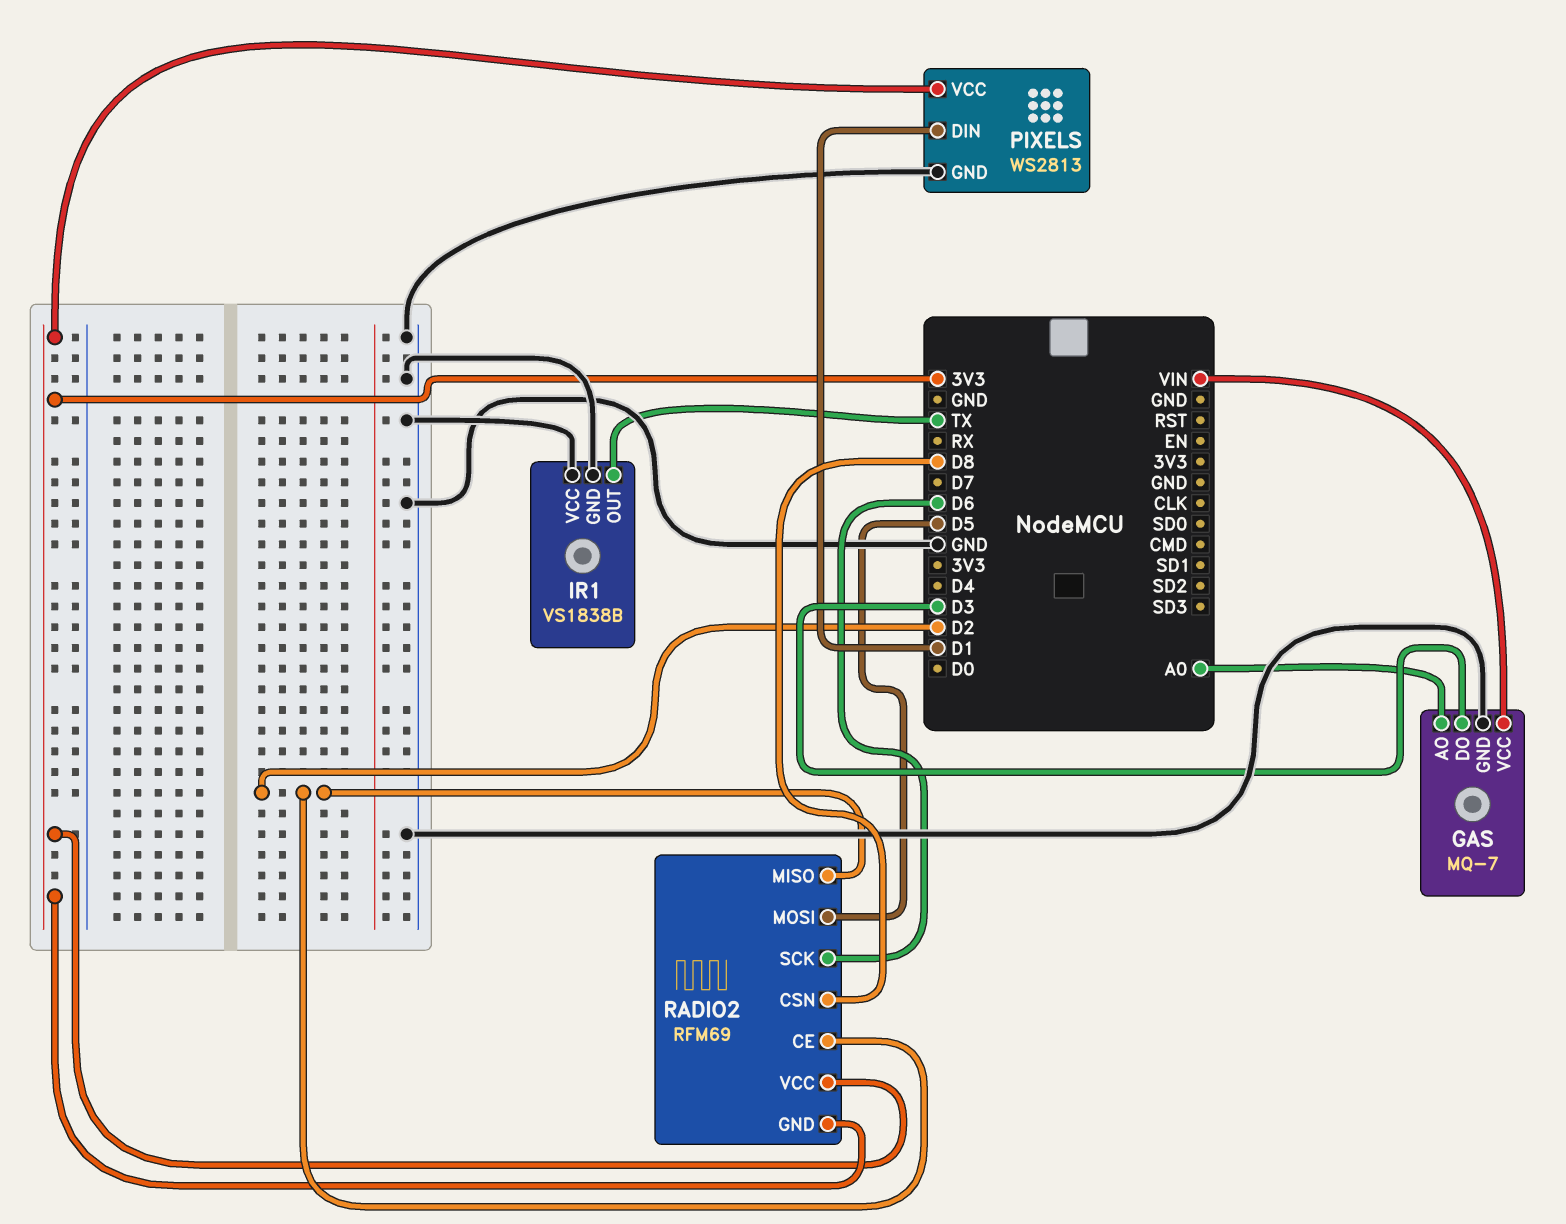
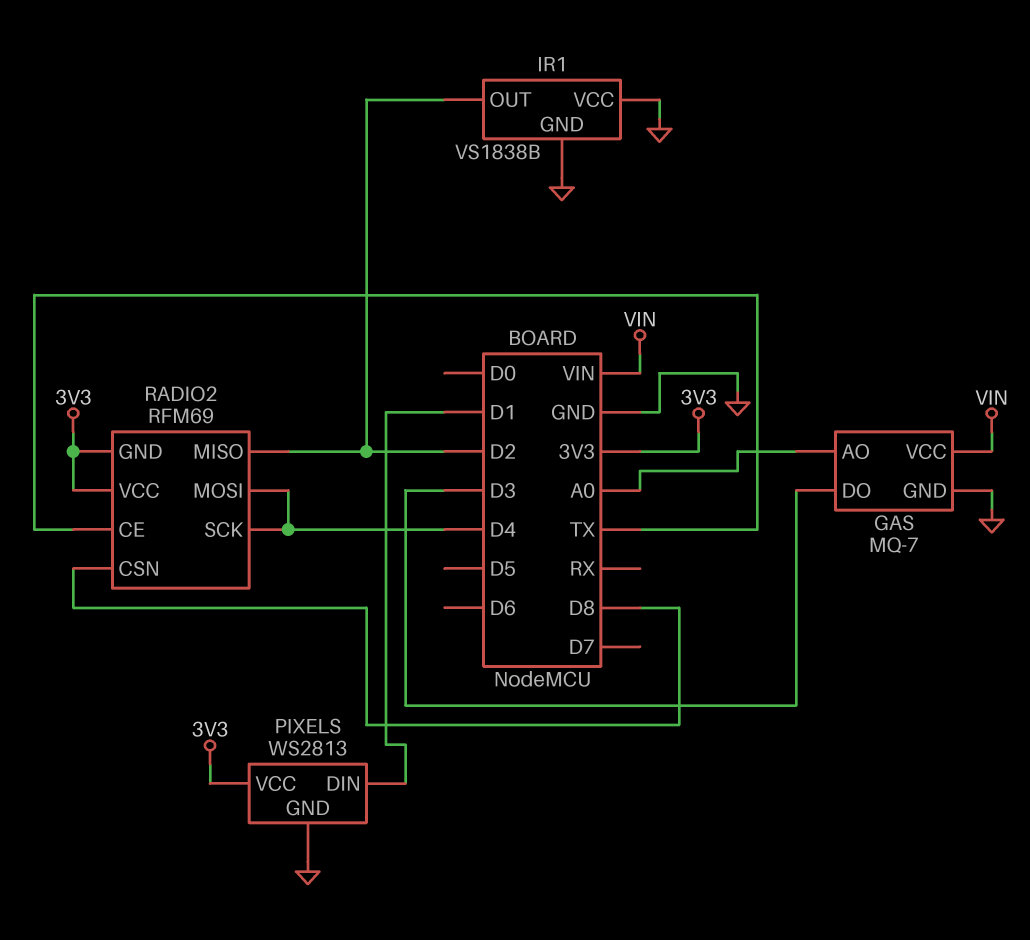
IR1 pin OUT: TX -> D2
RADIO2 pin CE: D2 -> TX
RADIO2 pin MOSI: D5 -> D4
RADIO2 pin SCK: D6 -> D4

